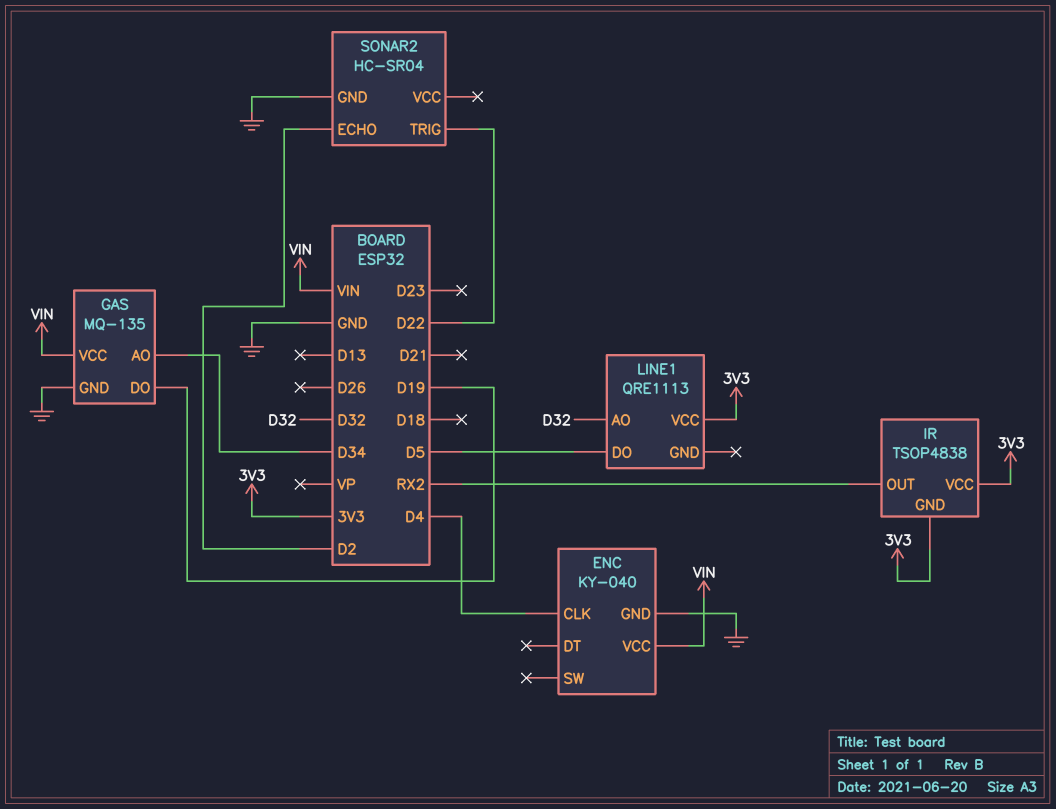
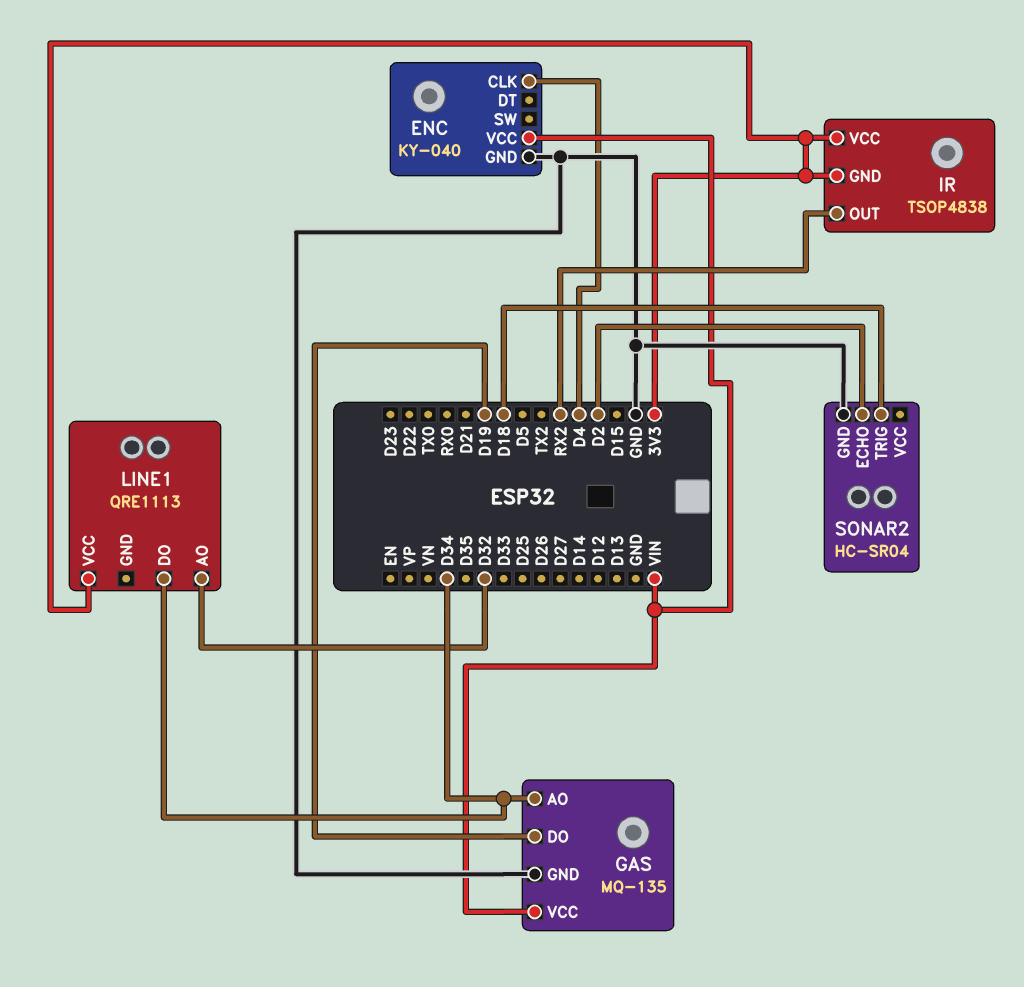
LINE1 pin DO: D5 -> D34
SONAR2 pin TRIG: D22 -> D18

